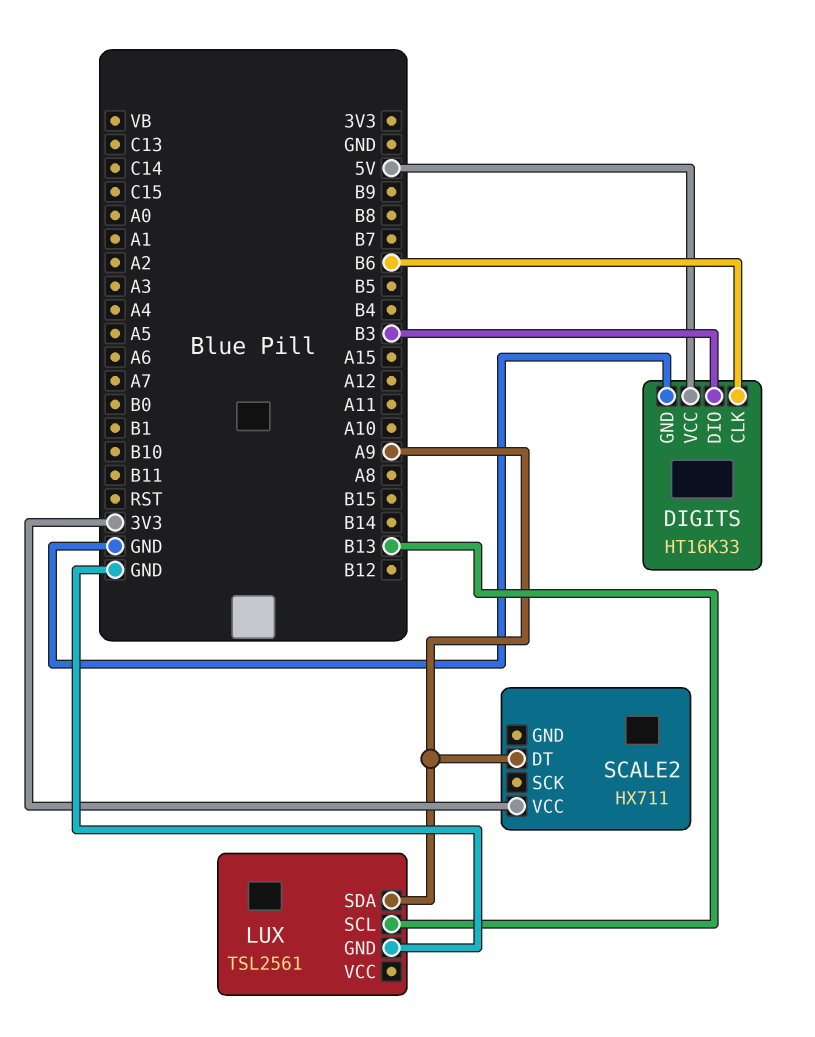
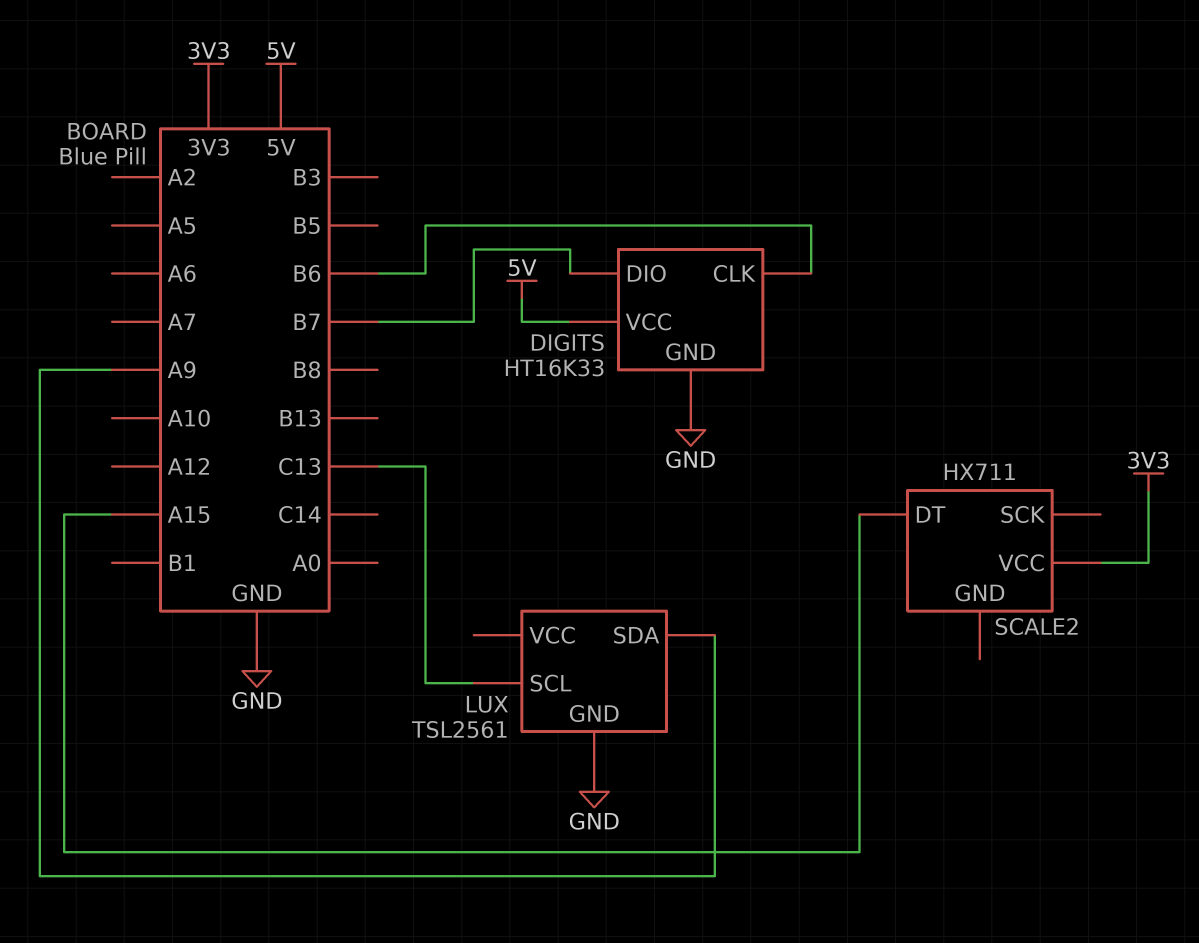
DIGITS pin DIO: B3 -> B7
LUX pin SCL: B13 -> C13
SCALE2 pin DT: A9 -> A15

